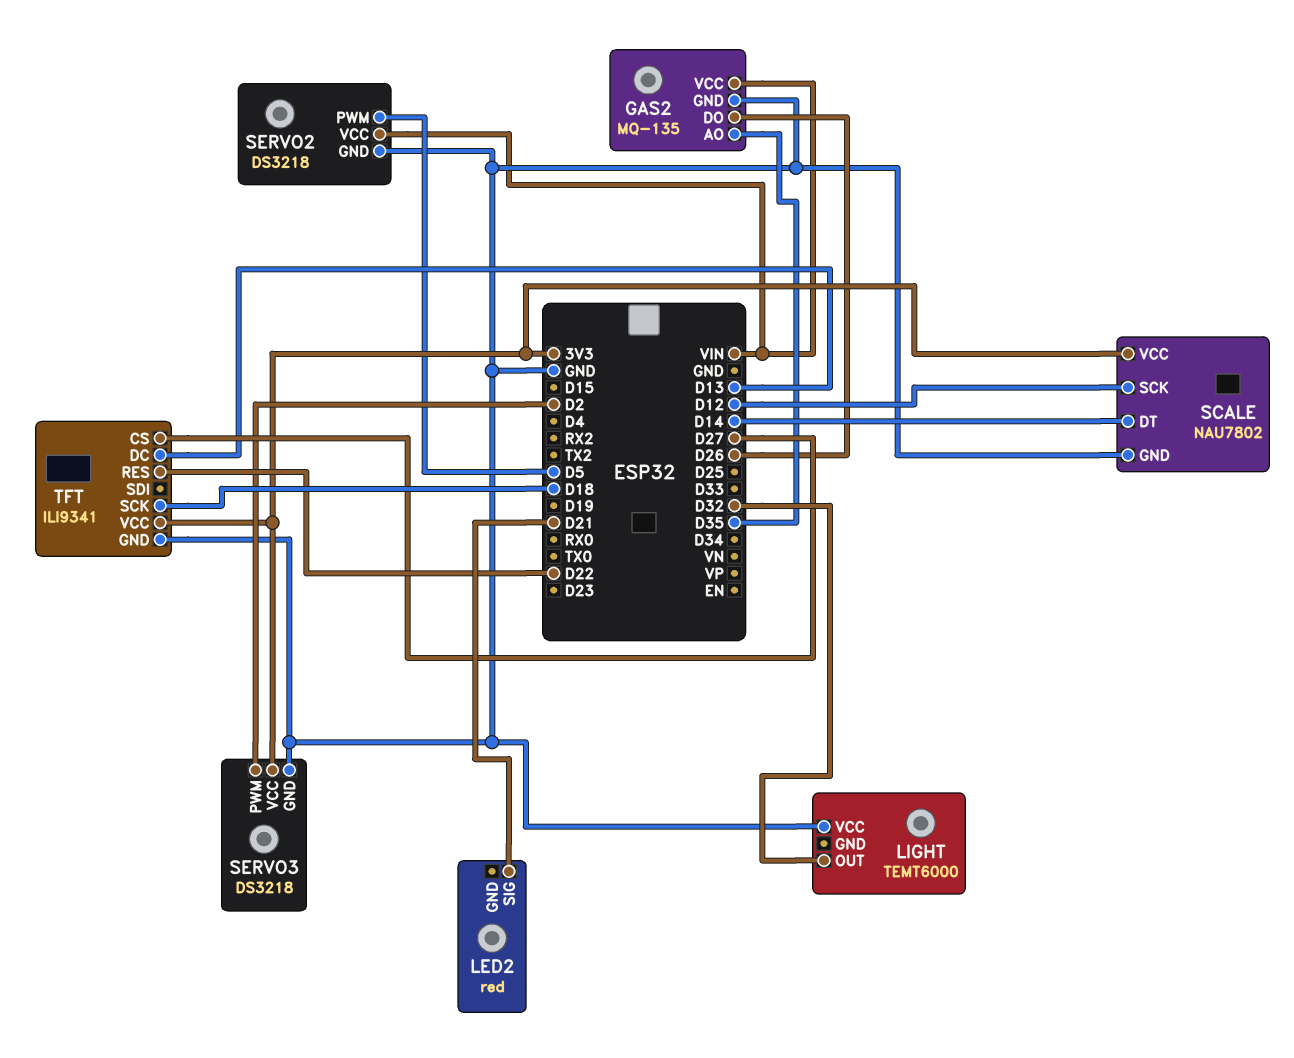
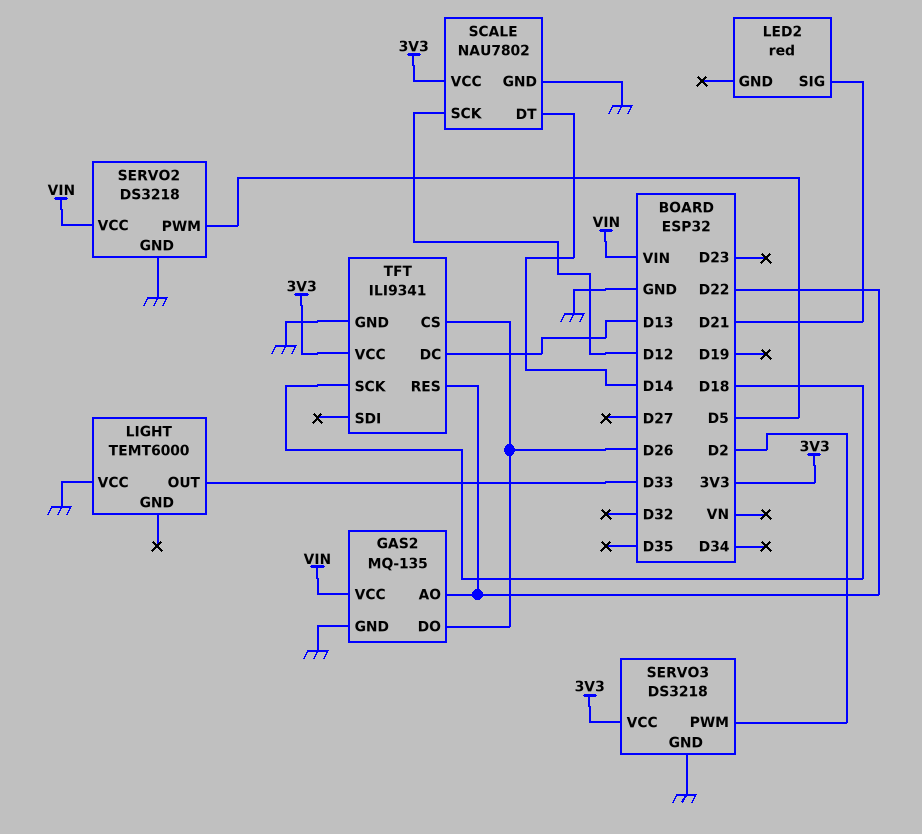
GAS2 pin AO: D35 -> D22
LIGHT pin OUT: D32 -> D33
TFT pin CS: D27 -> D26

